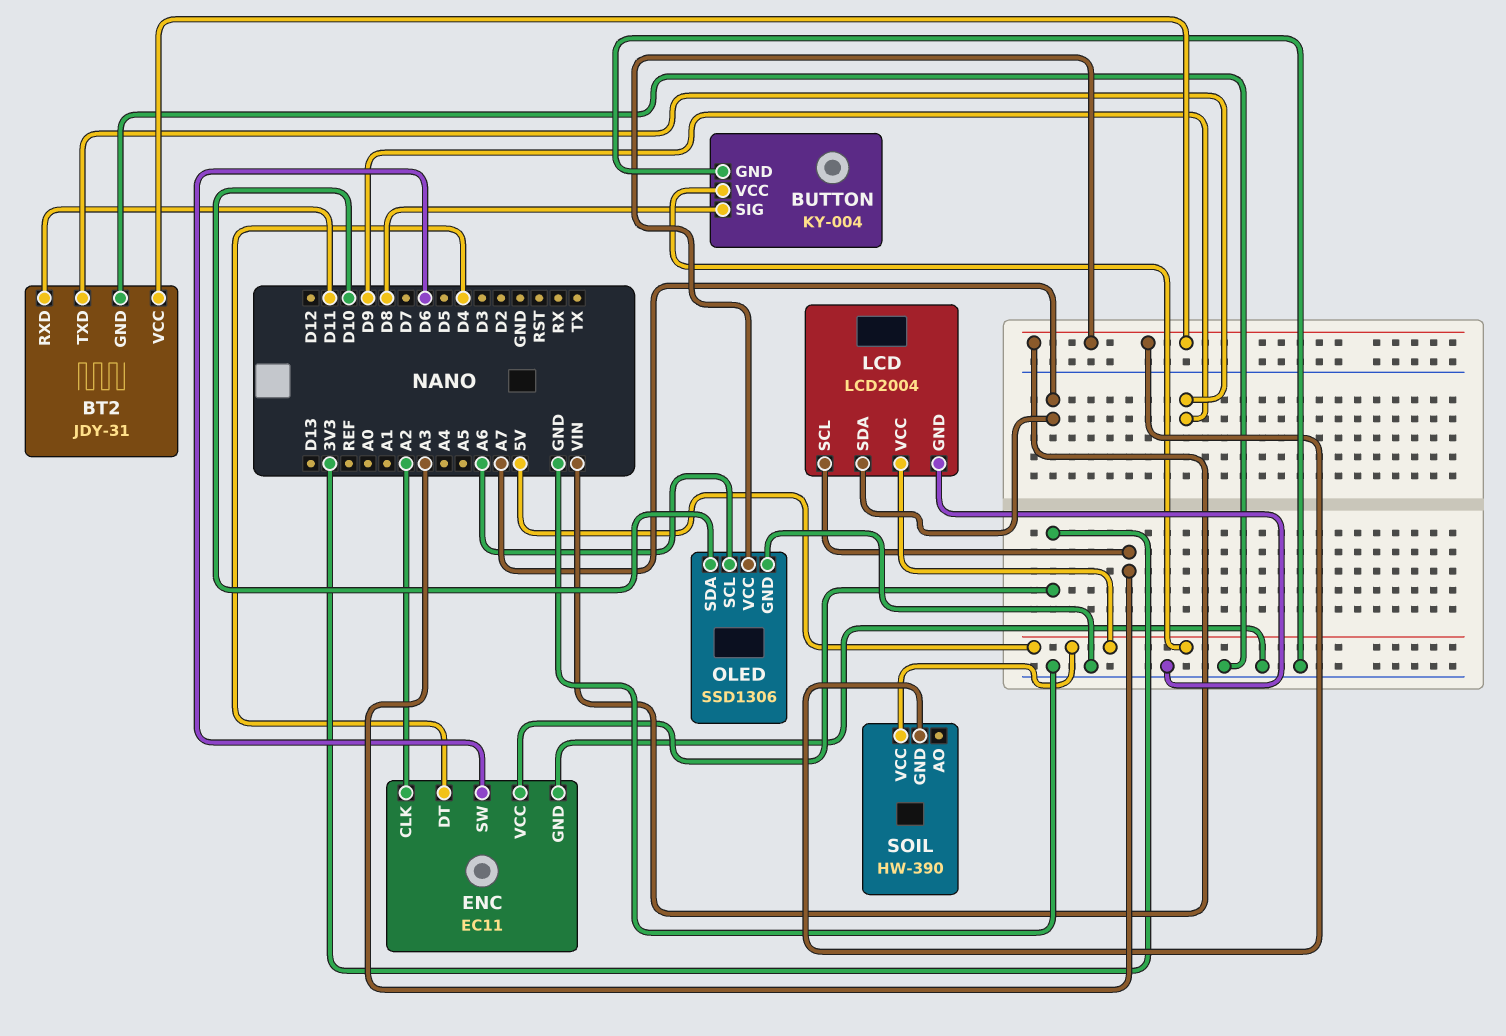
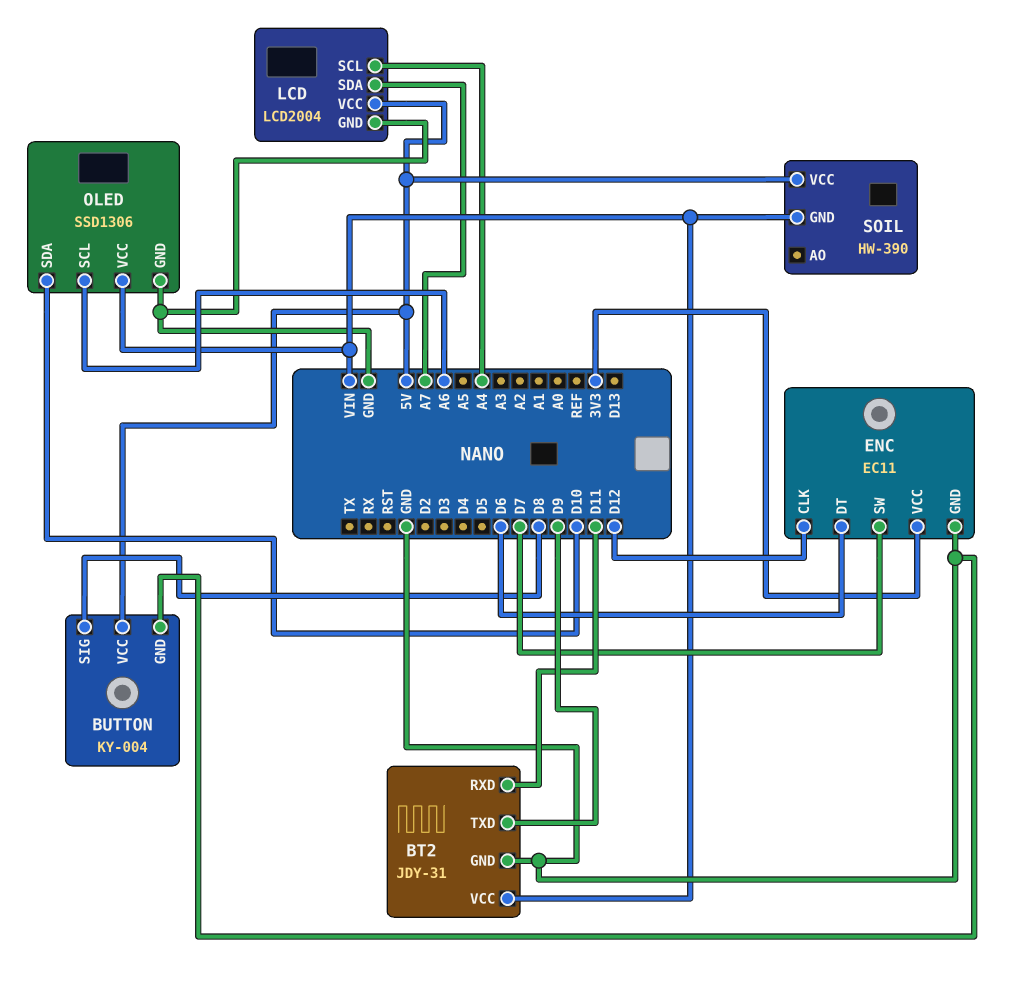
ENC pin CLK: A2 -> D12
ENC pin DT: D4 -> D6
ENC pin SW: D6 -> D7
LCD pin SCL: A3 -> A4

